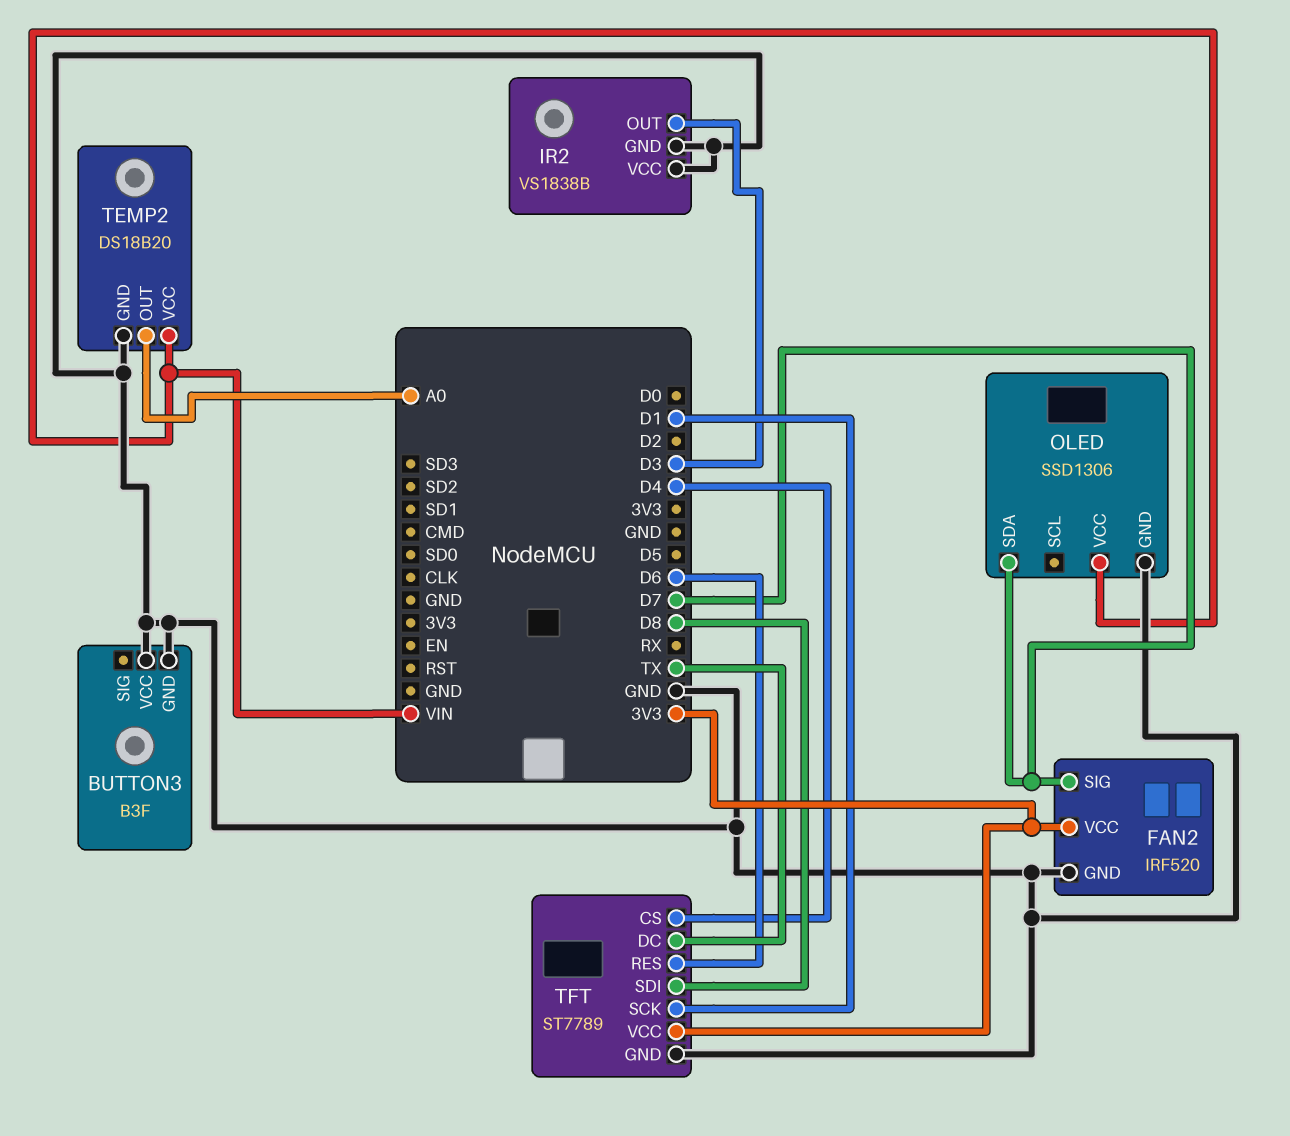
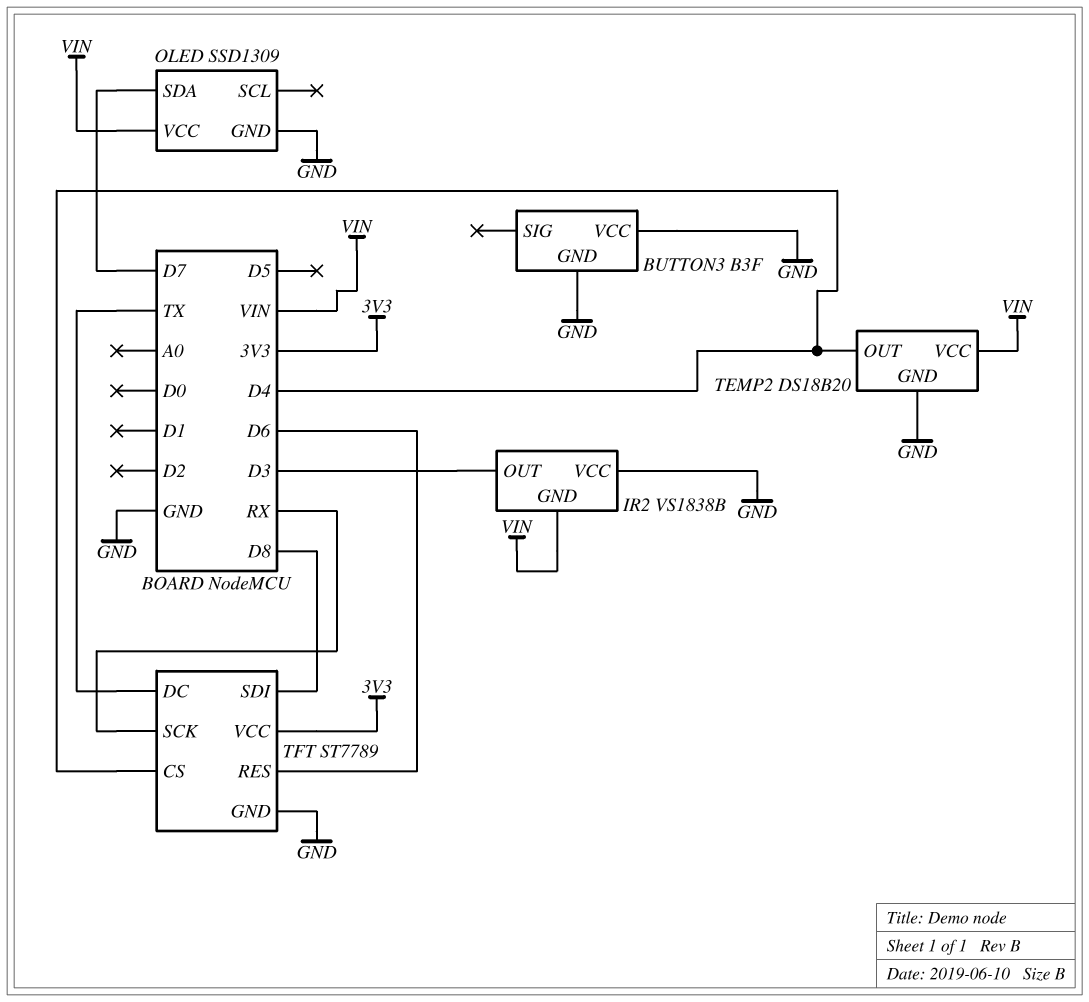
FAN2: IRF520 -> none
FAN2 pin GND: GND -> none
FAN2 pin SIG: D7 -> none
FAN2 pin VCC: 3V3 -> none
IR2 pin GND: GND -> VIN
OLED: SSD1306 -> SSD1309
TEMP2 pin OUT: A0 -> D4
TFT pin SCK: D1 -> RX

